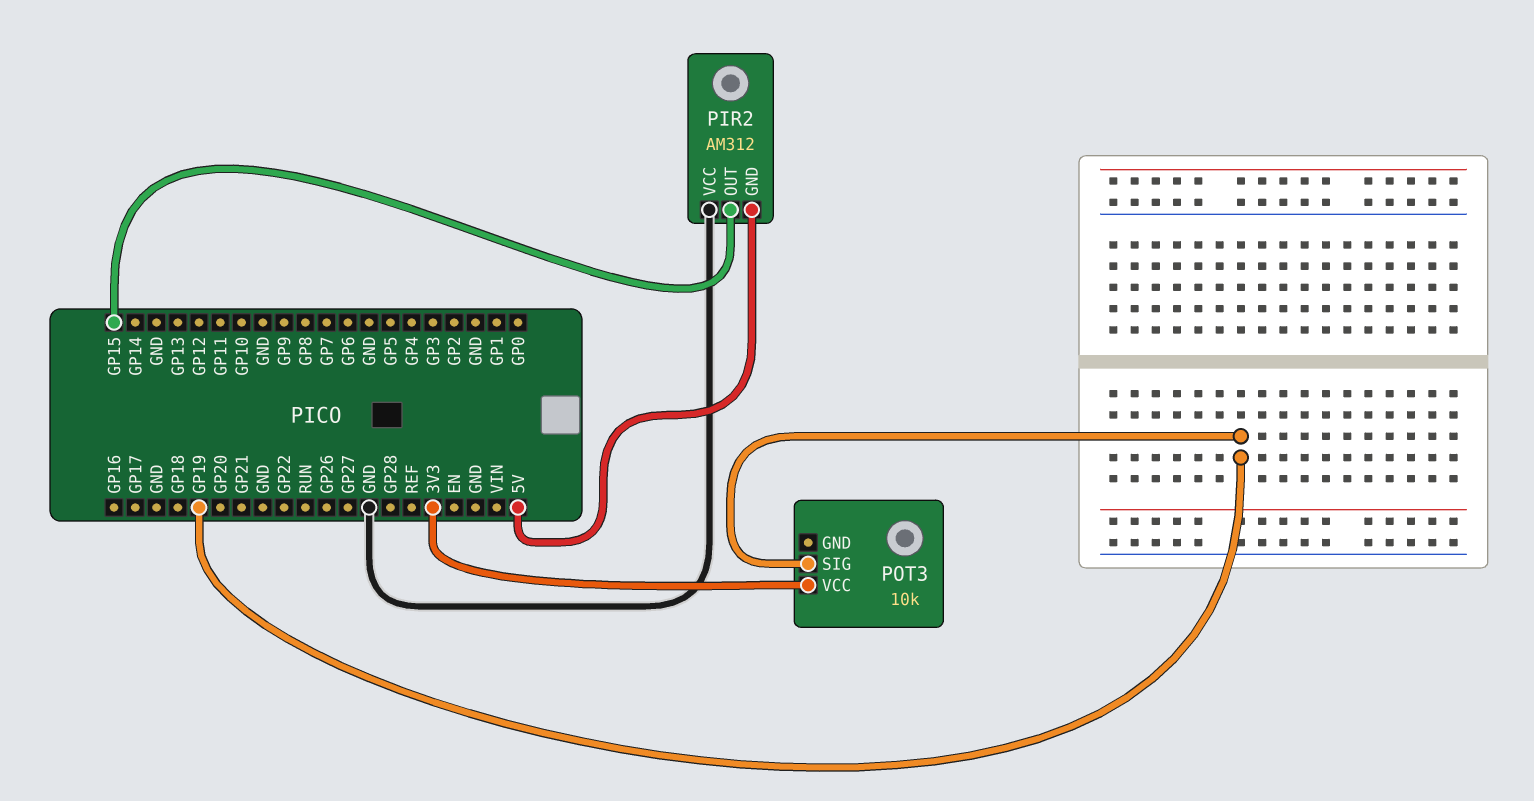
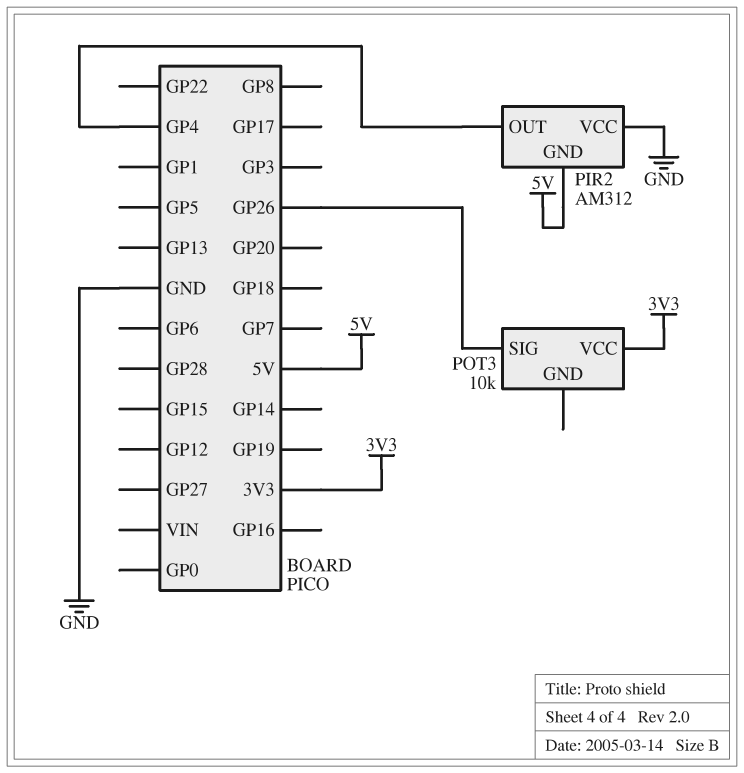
PIR2 pin OUT: GP15 -> GP4
POT3 pin SIG: GP19 -> GP26

